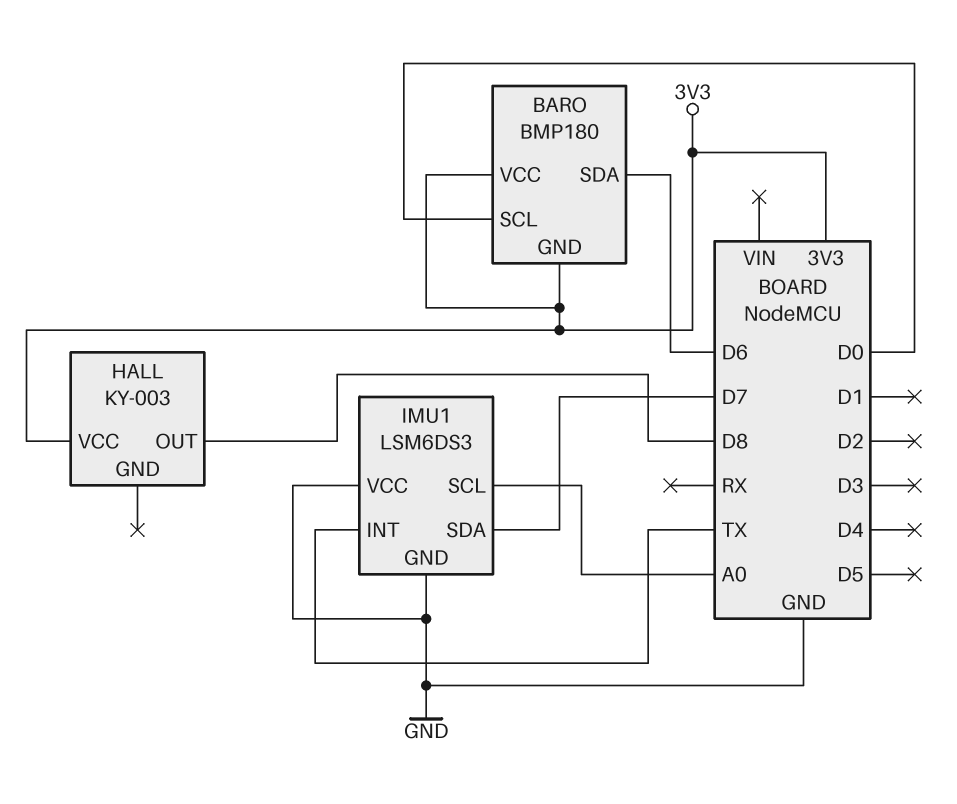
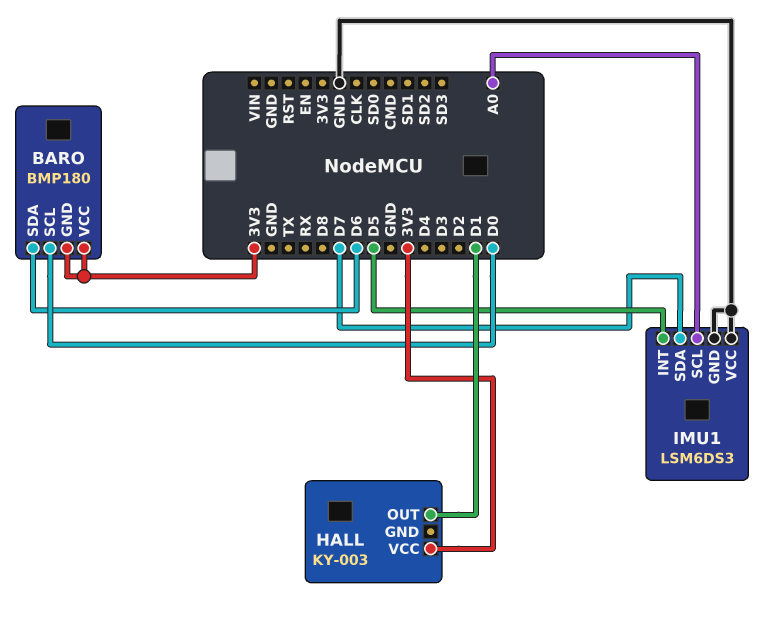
HALL pin OUT: D8 -> D1
IMU1 pin INT: TX -> D5

